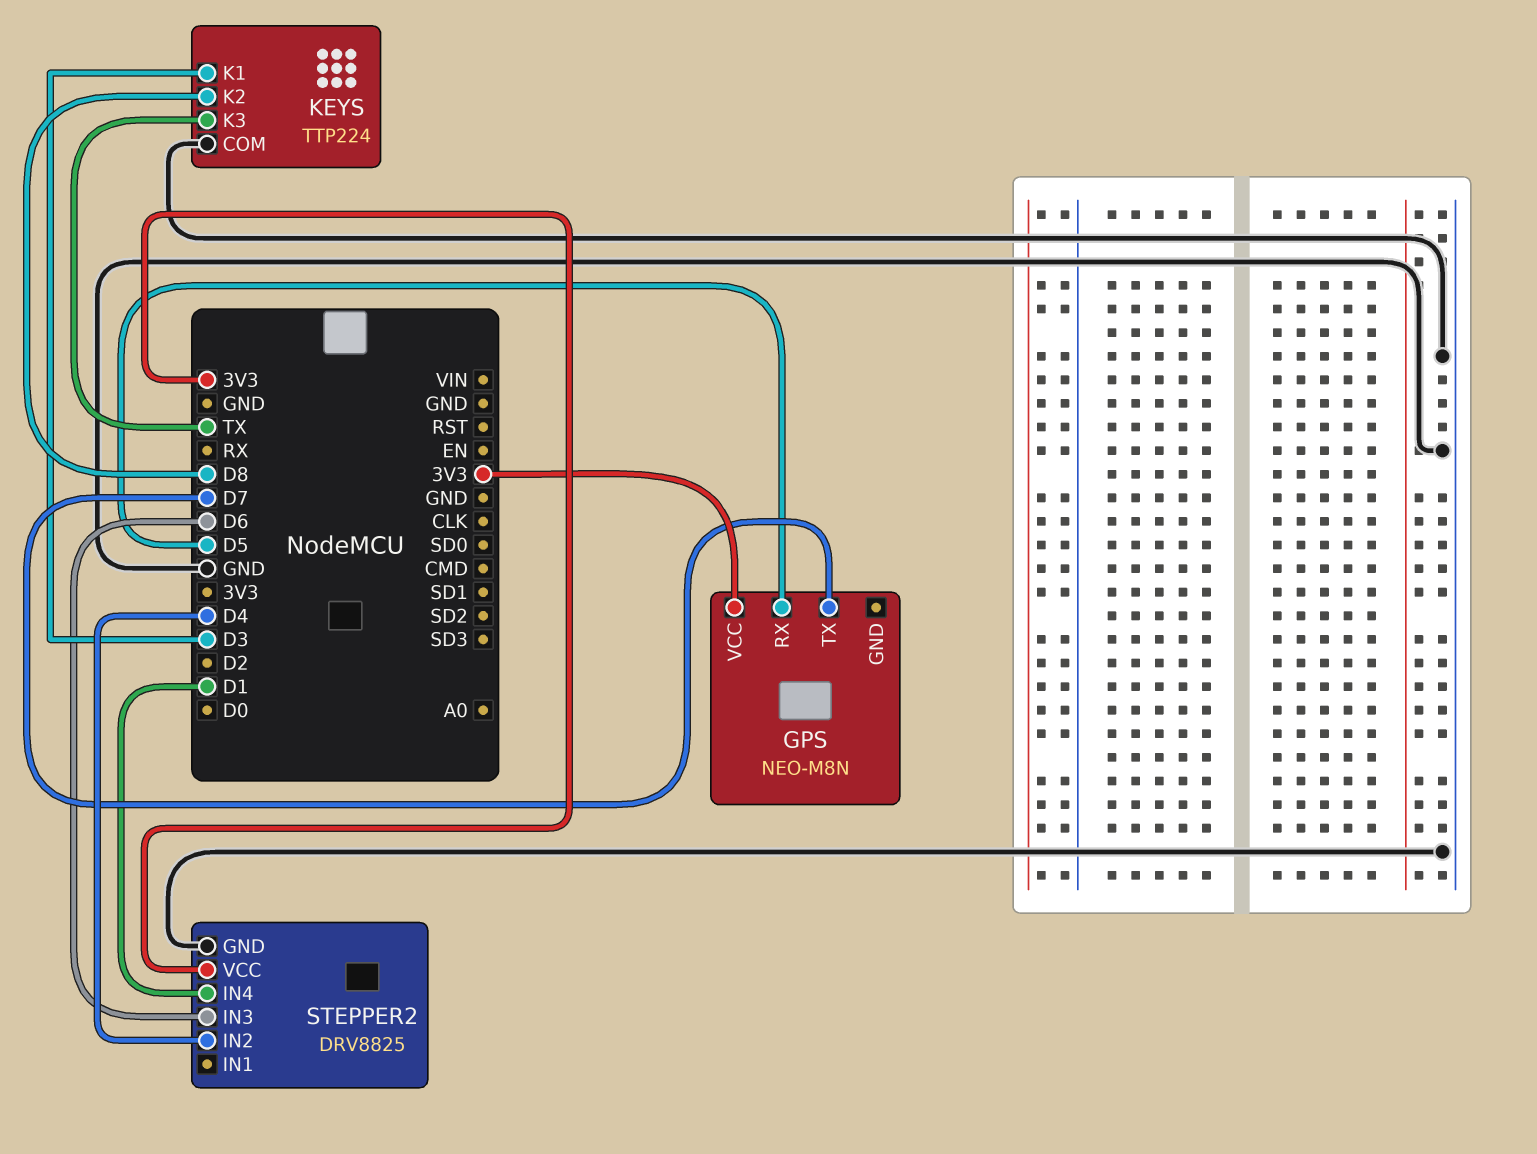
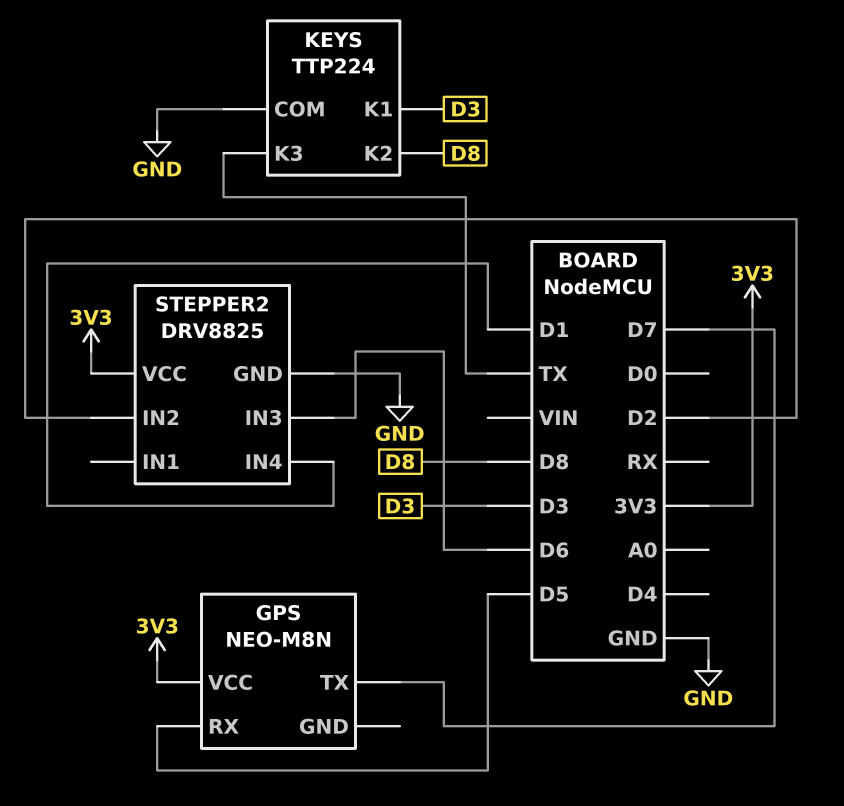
STEPPER2 pin IN2: D4 -> D2

